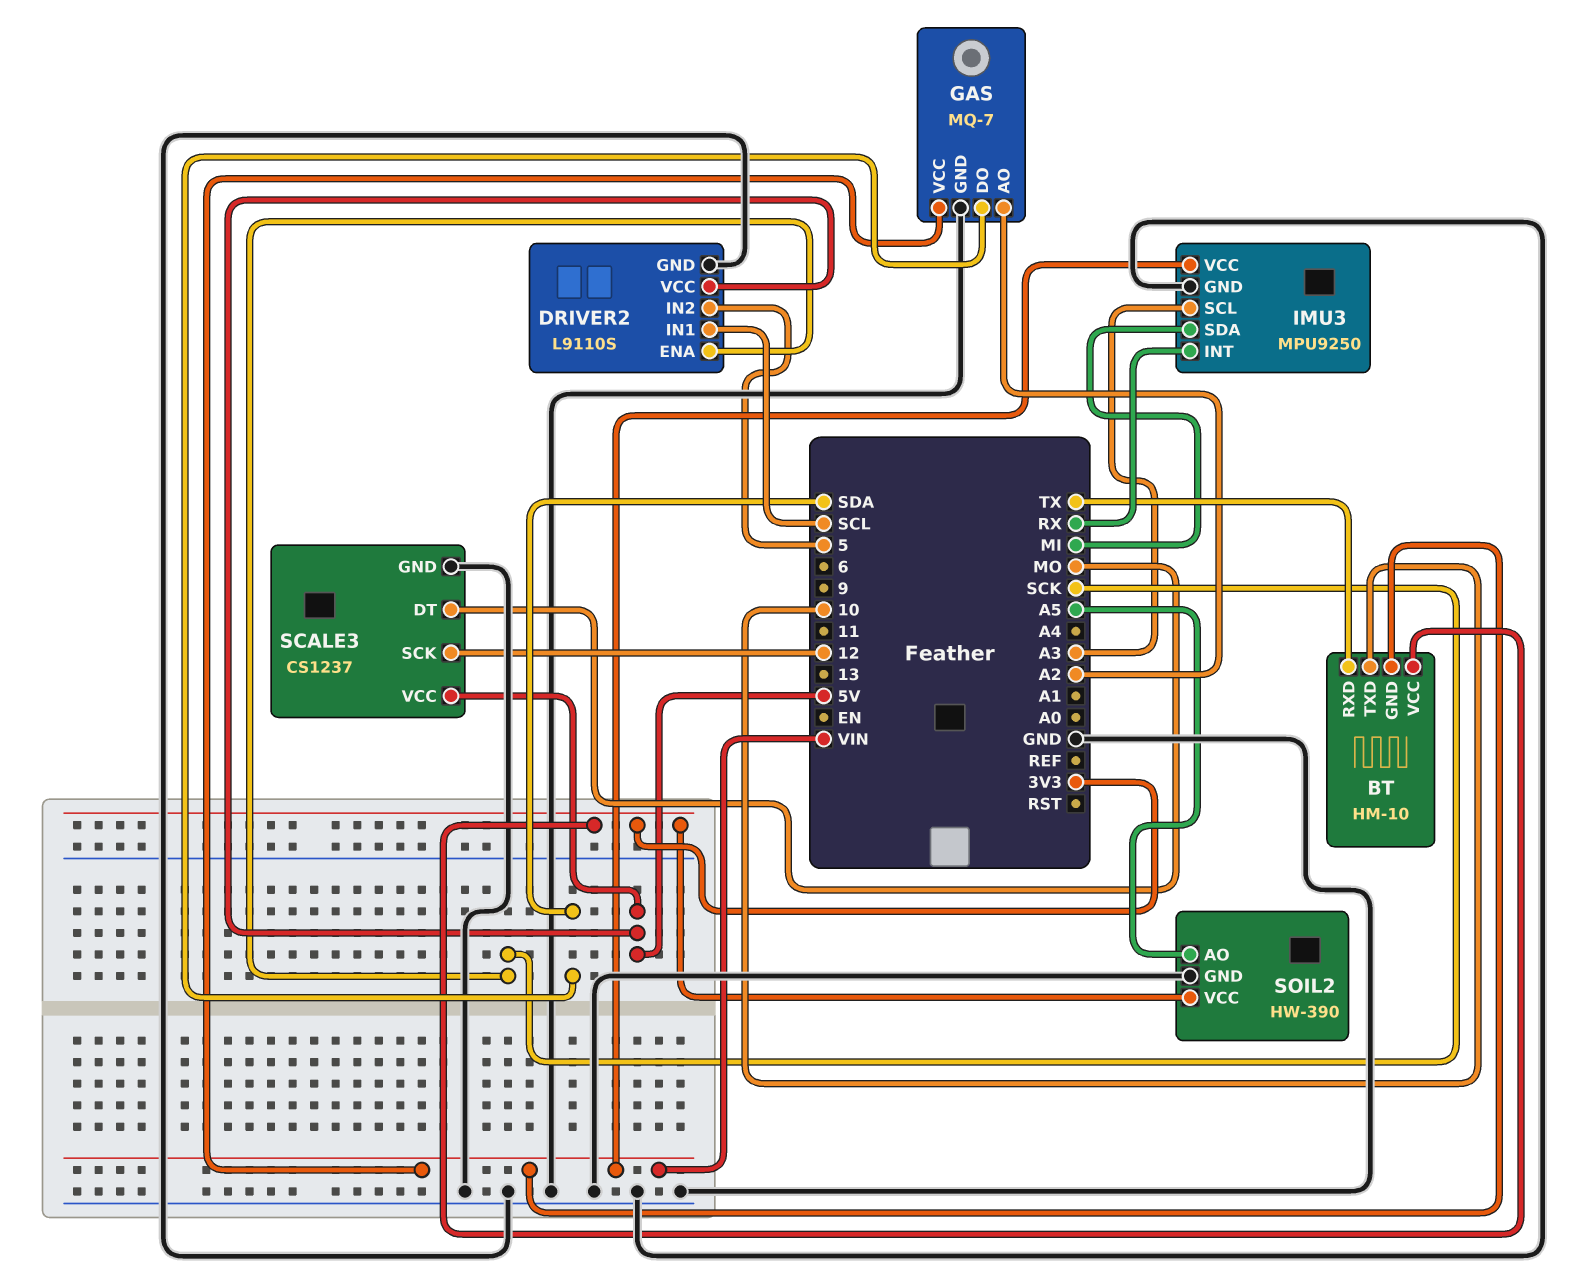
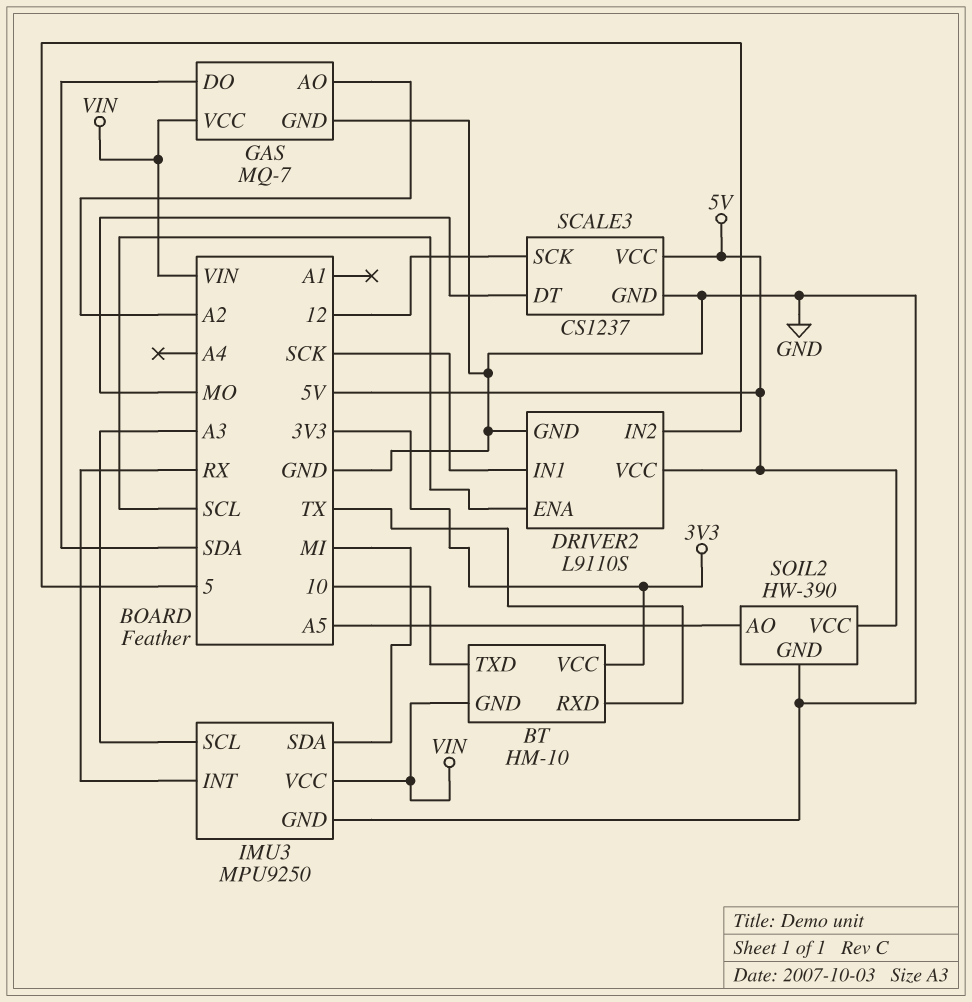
DRIVER2 pin ENA: SCK -> SCL
DRIVER2 pin IN1: SCL -> SCK
SOIL2 pin VCC: 3V3 -> 5V

